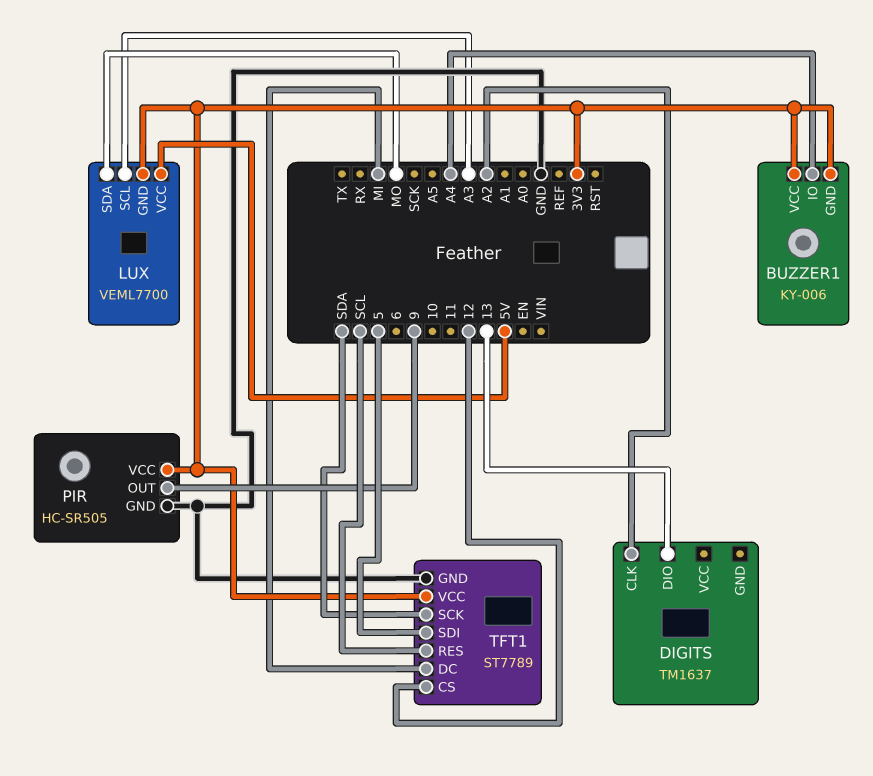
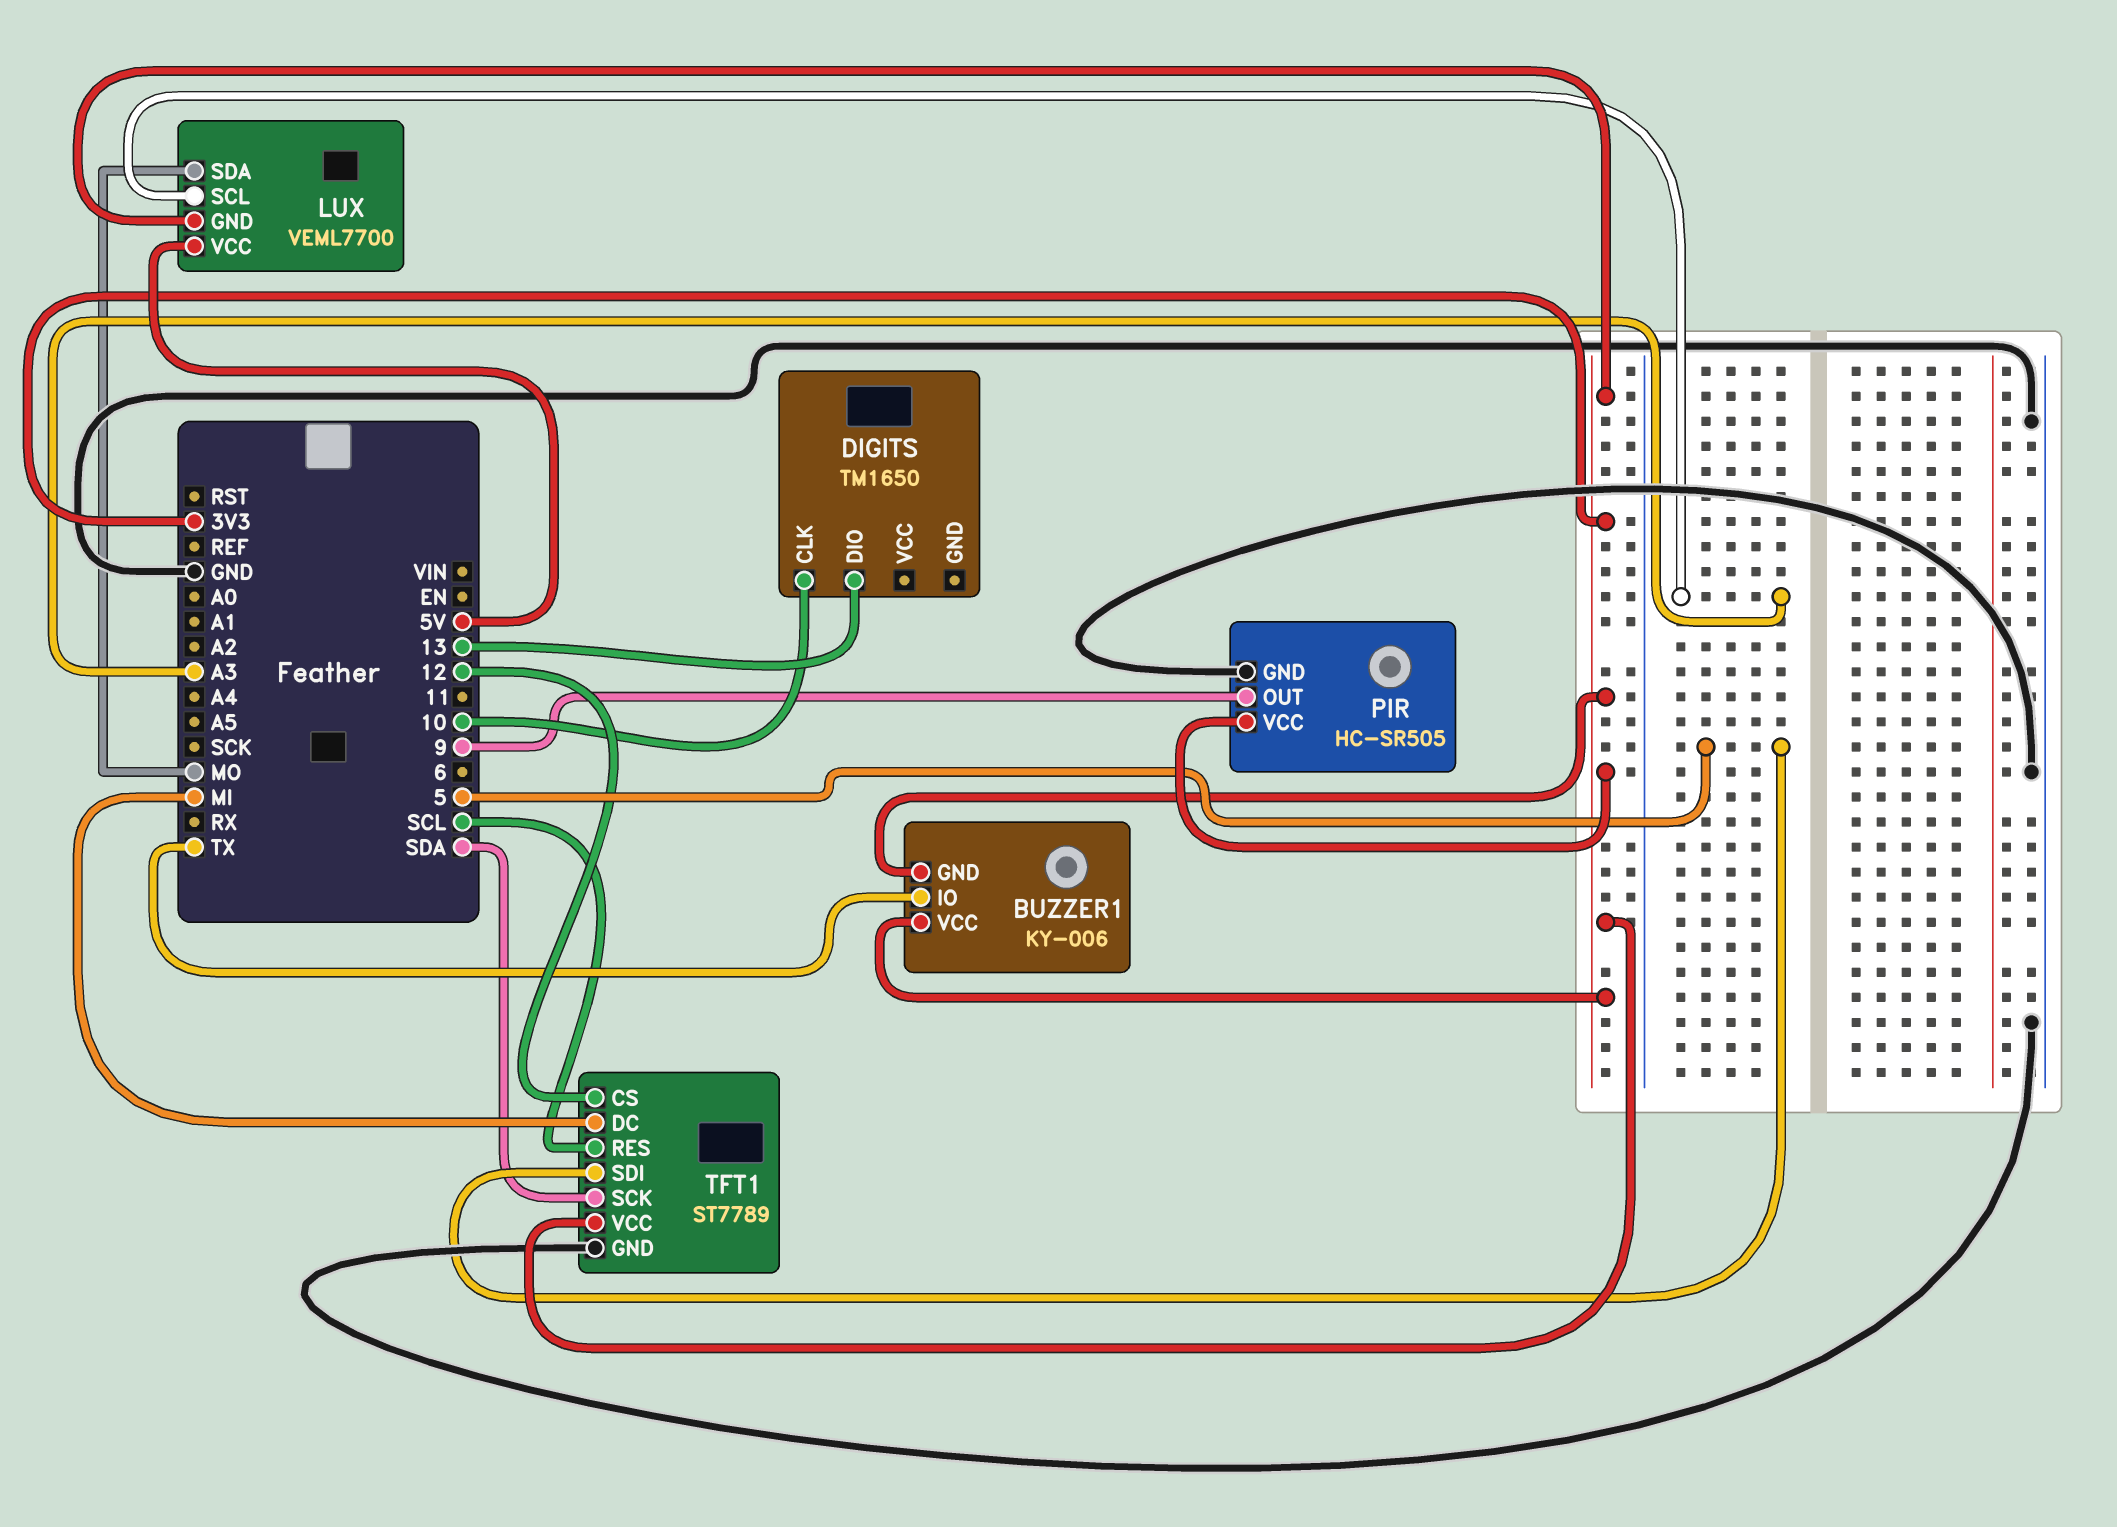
BUZZER1 pin IO: A4 -> TX
DIGITS: TM1637 -> TM1650
DIGITS pin CLK: A2 -> 10

